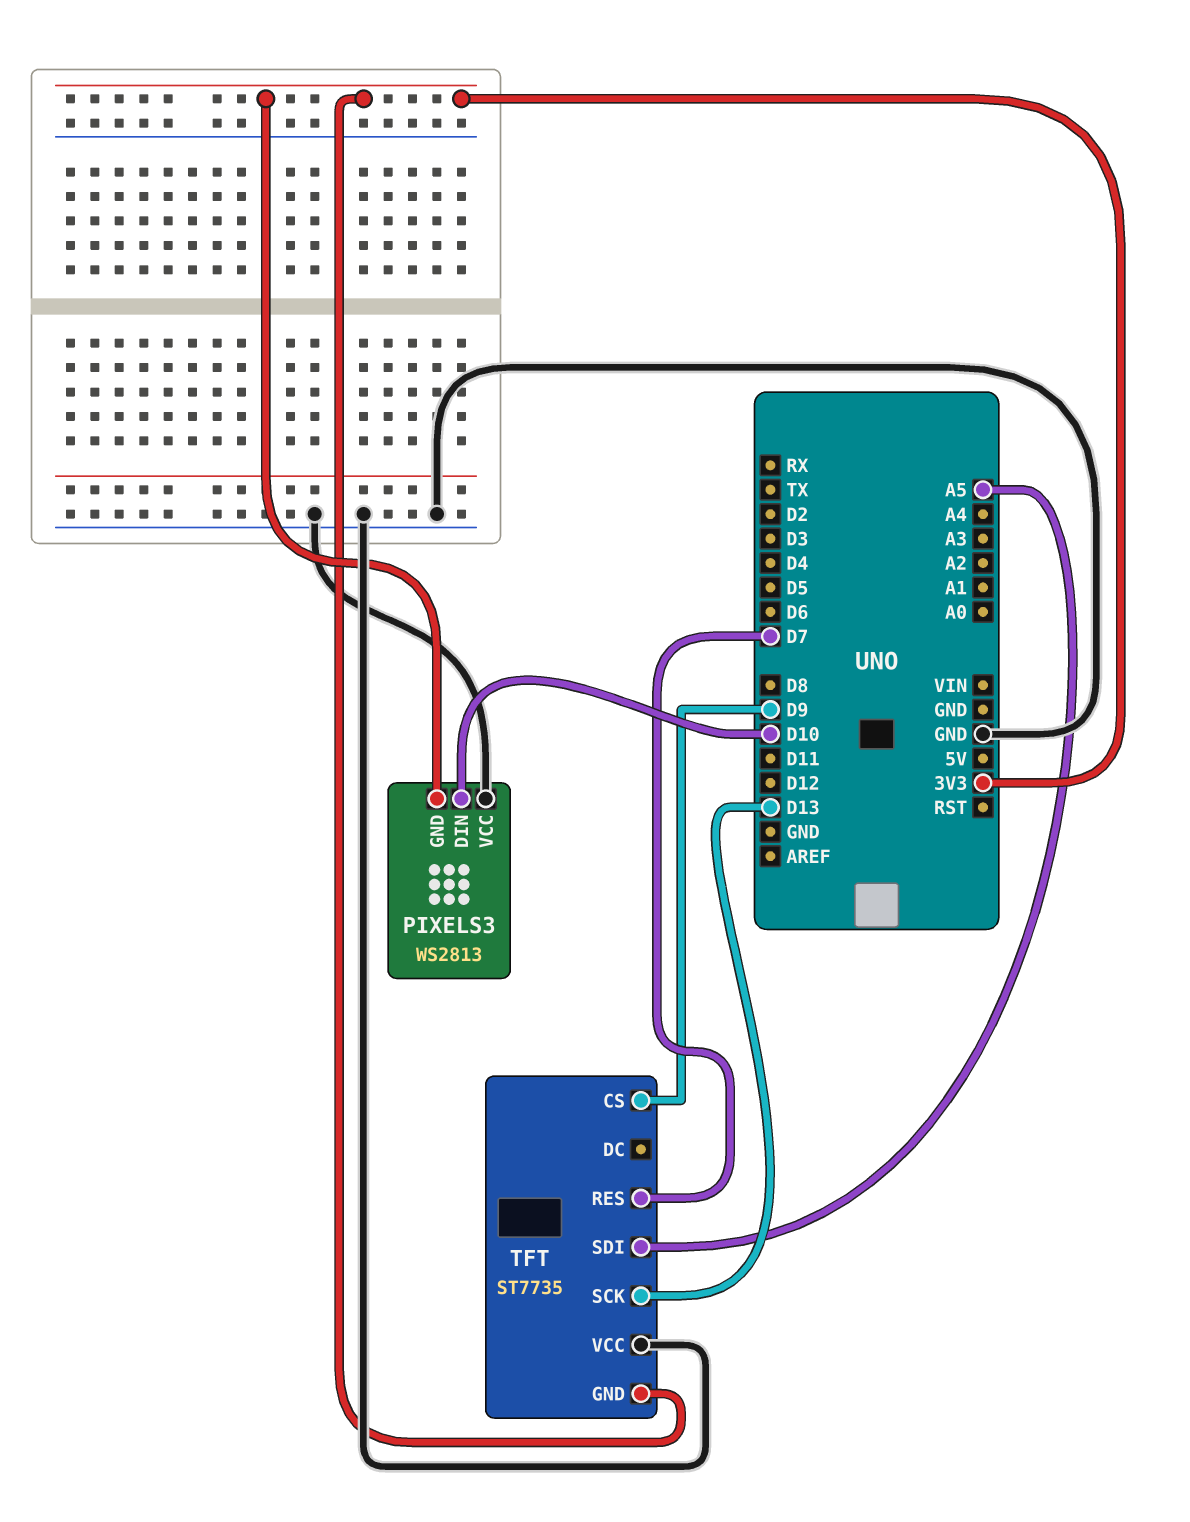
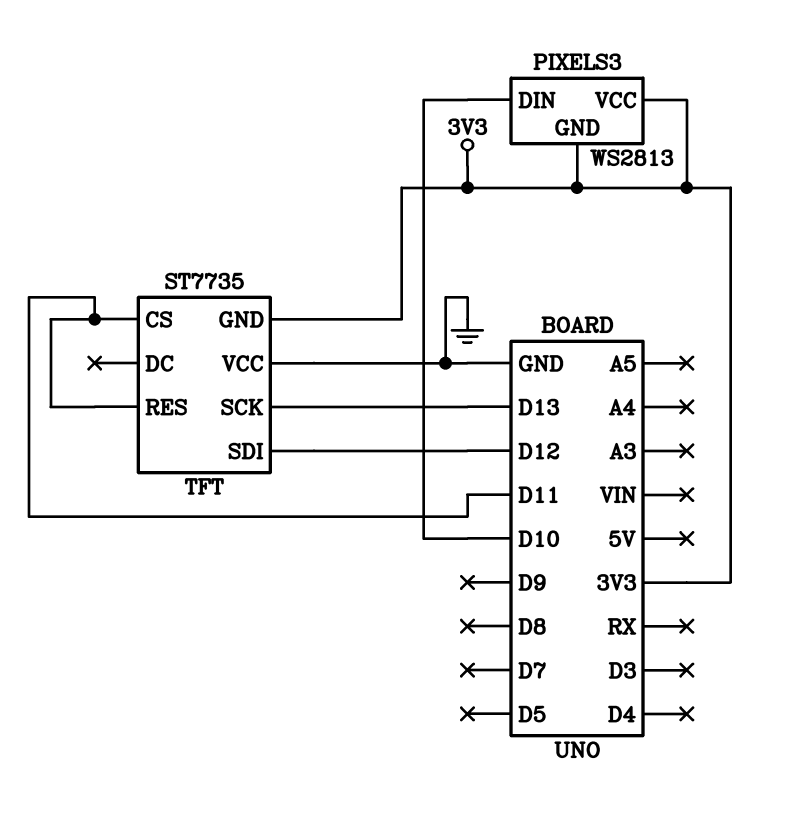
PIXELS3 pin VCC: GND -> 3V3
TFT pin CS: D9 -> D11
TFT pin RES: D7 -> D11
TFT pin SDI: A5 -> D12

